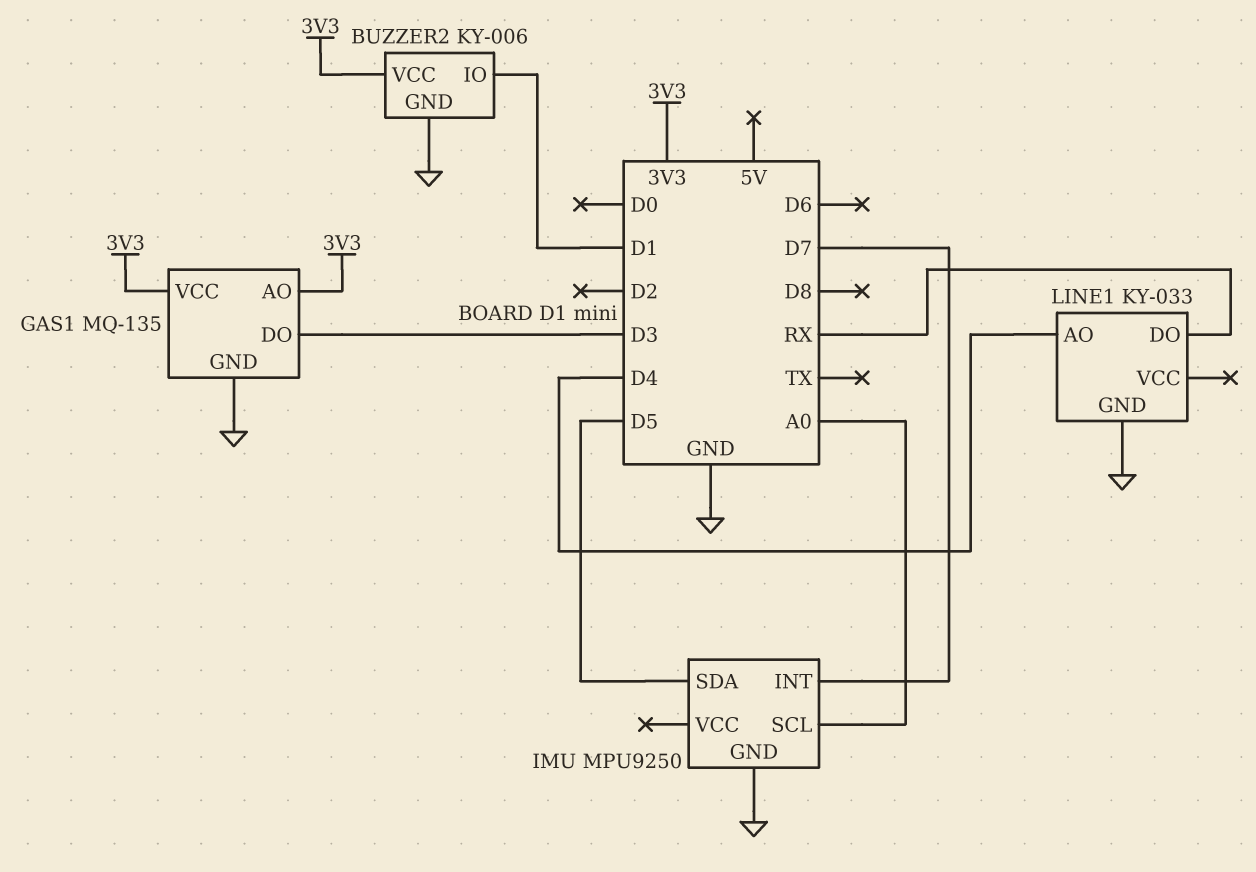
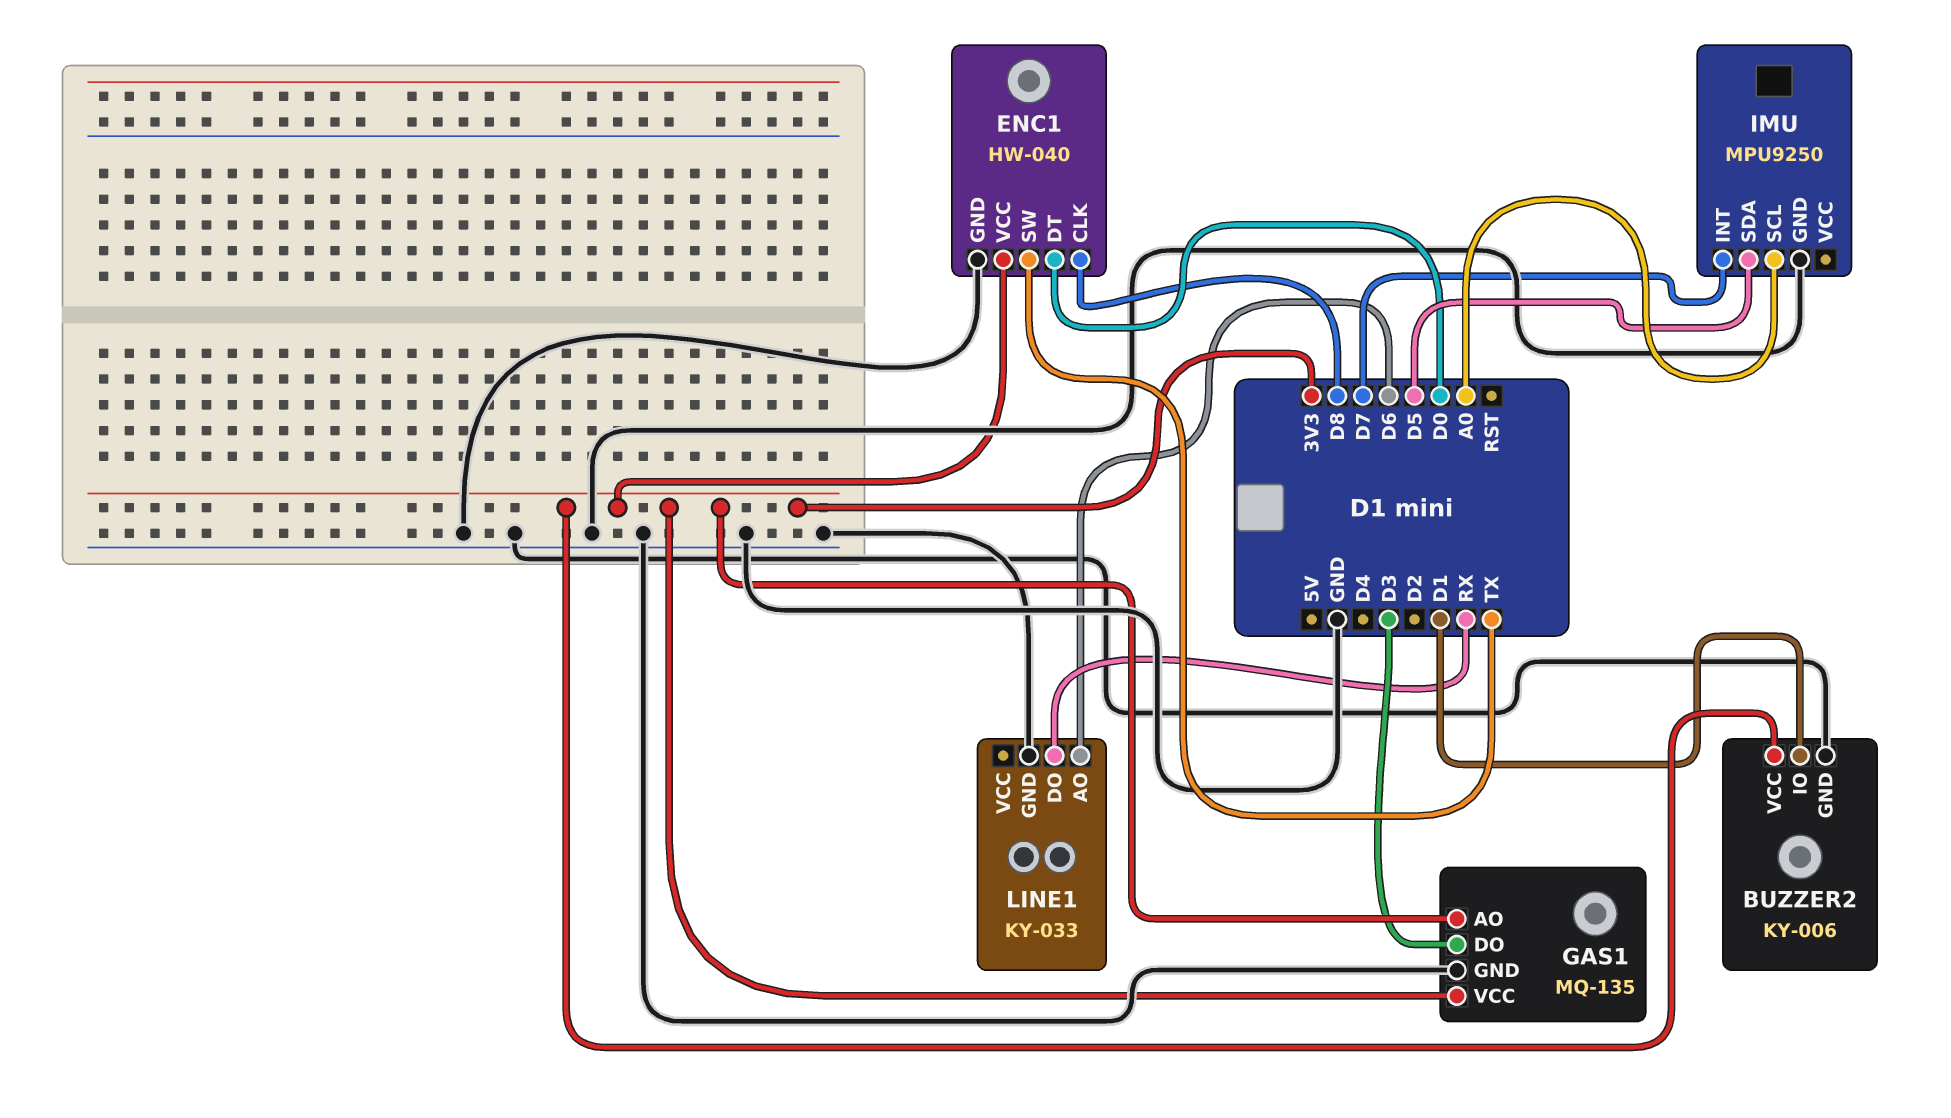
ENC1: none -> HW-040
ENC1 pin CLK: none -> D8
ENC1 pin DT: none -> D0
ENC1 pin GND: none -> GND
ENC1 pin SW: none -> TX
ENC1 pin VCC: none -> 3V3
LINE1 pin AO: D4 -> D6

